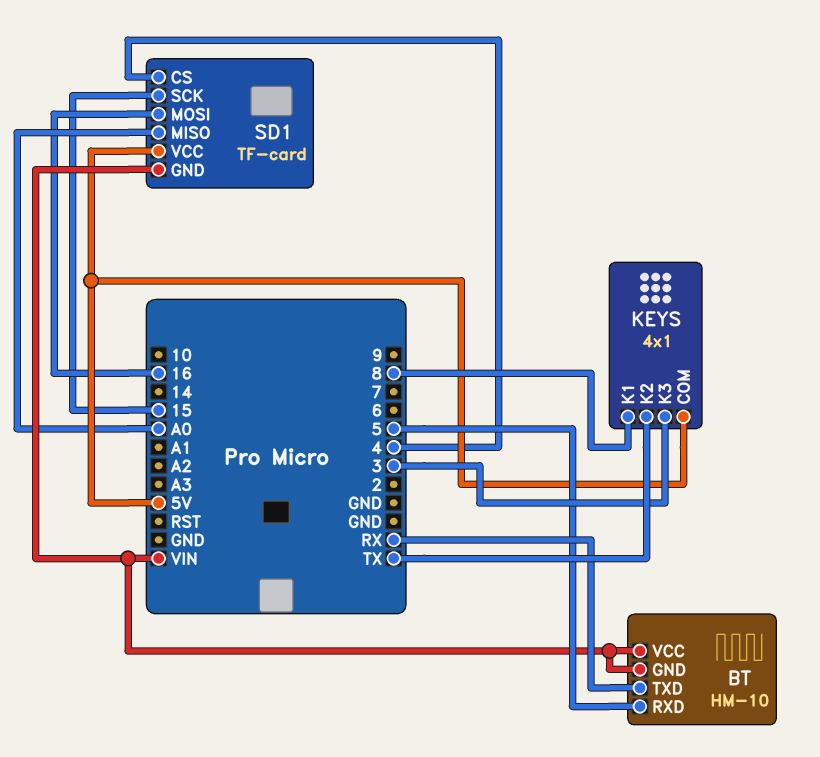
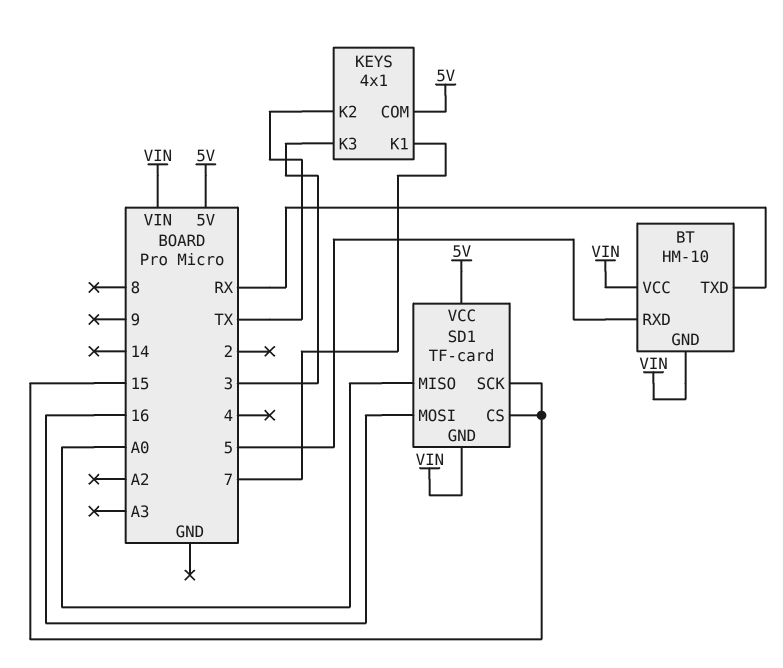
KEYS pin K1: 8 -> 7
SD1 pin CS: 4 -> 15

